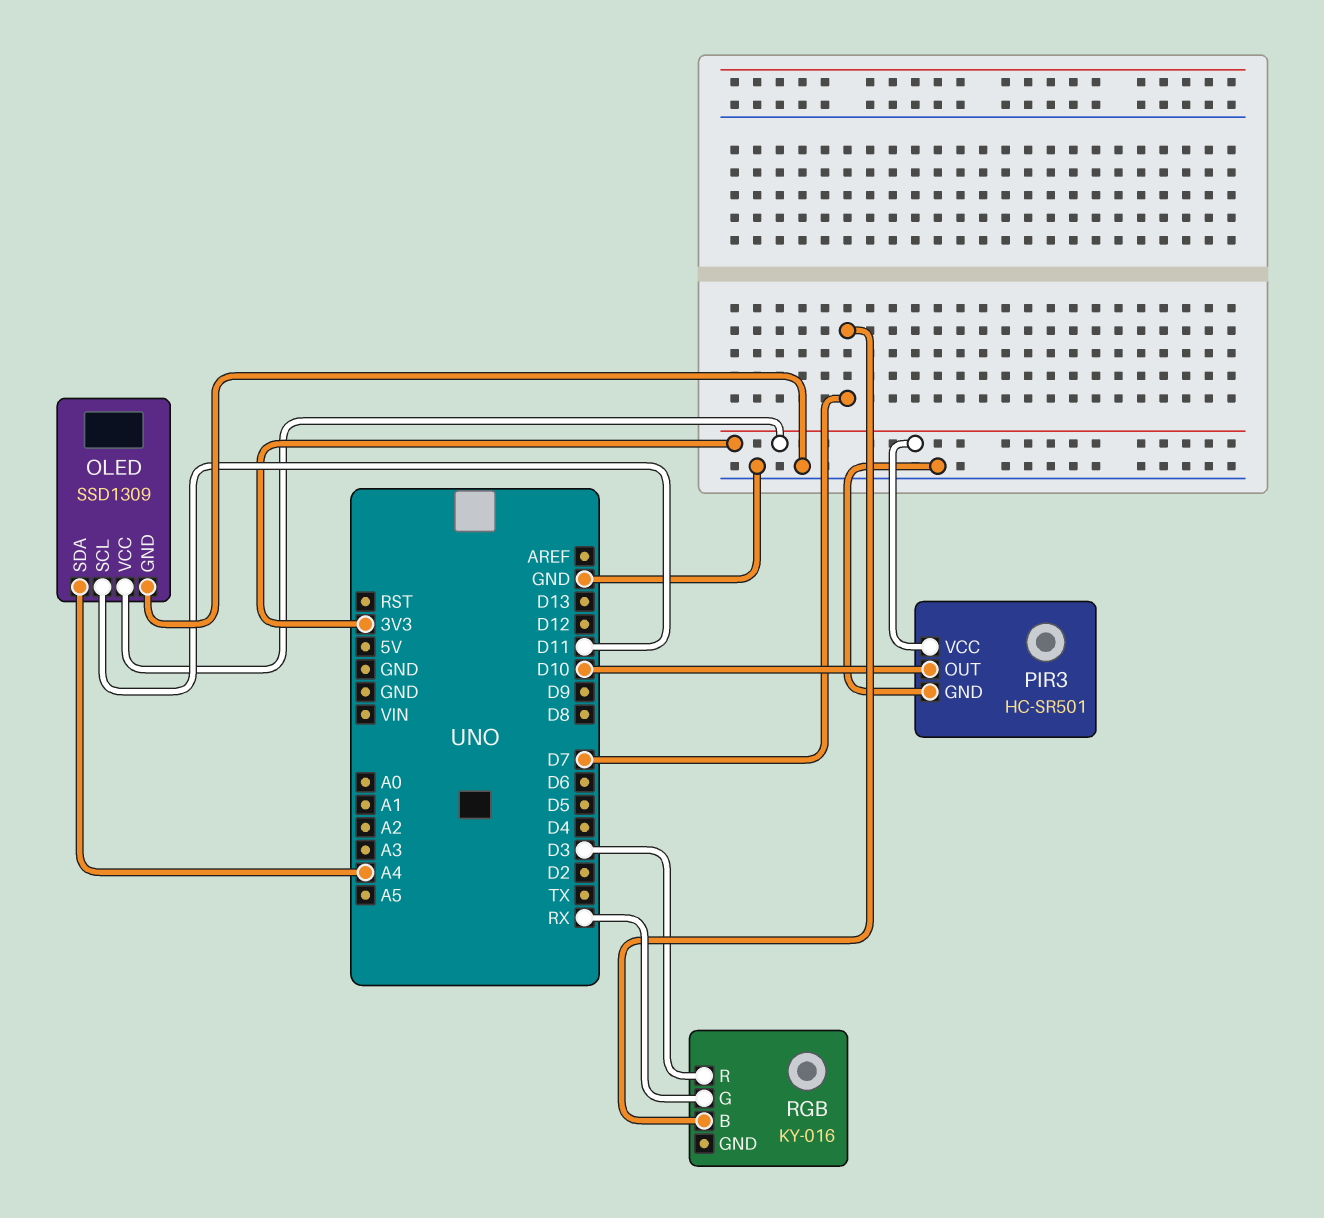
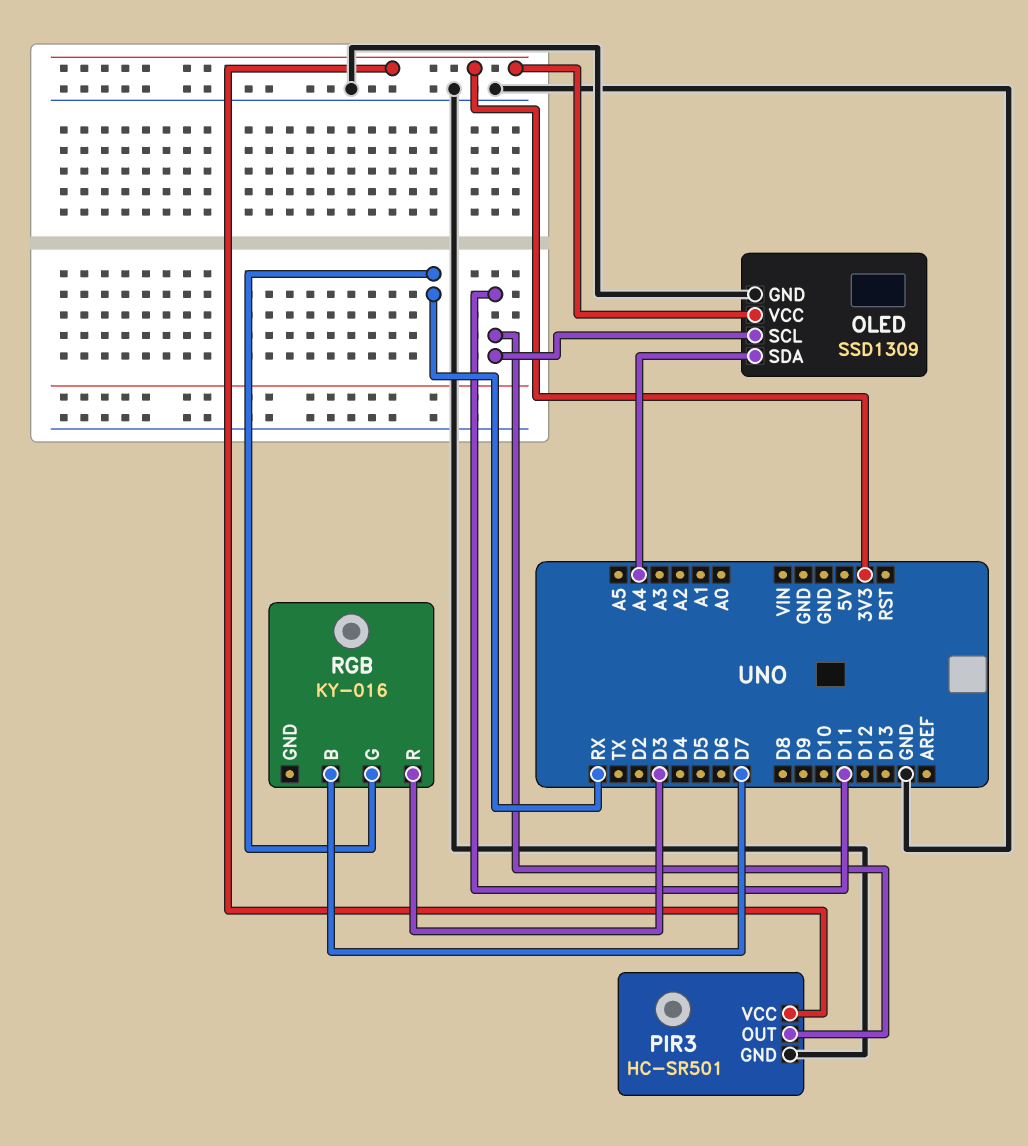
PIR3 pin OUT: D10 -> D11

